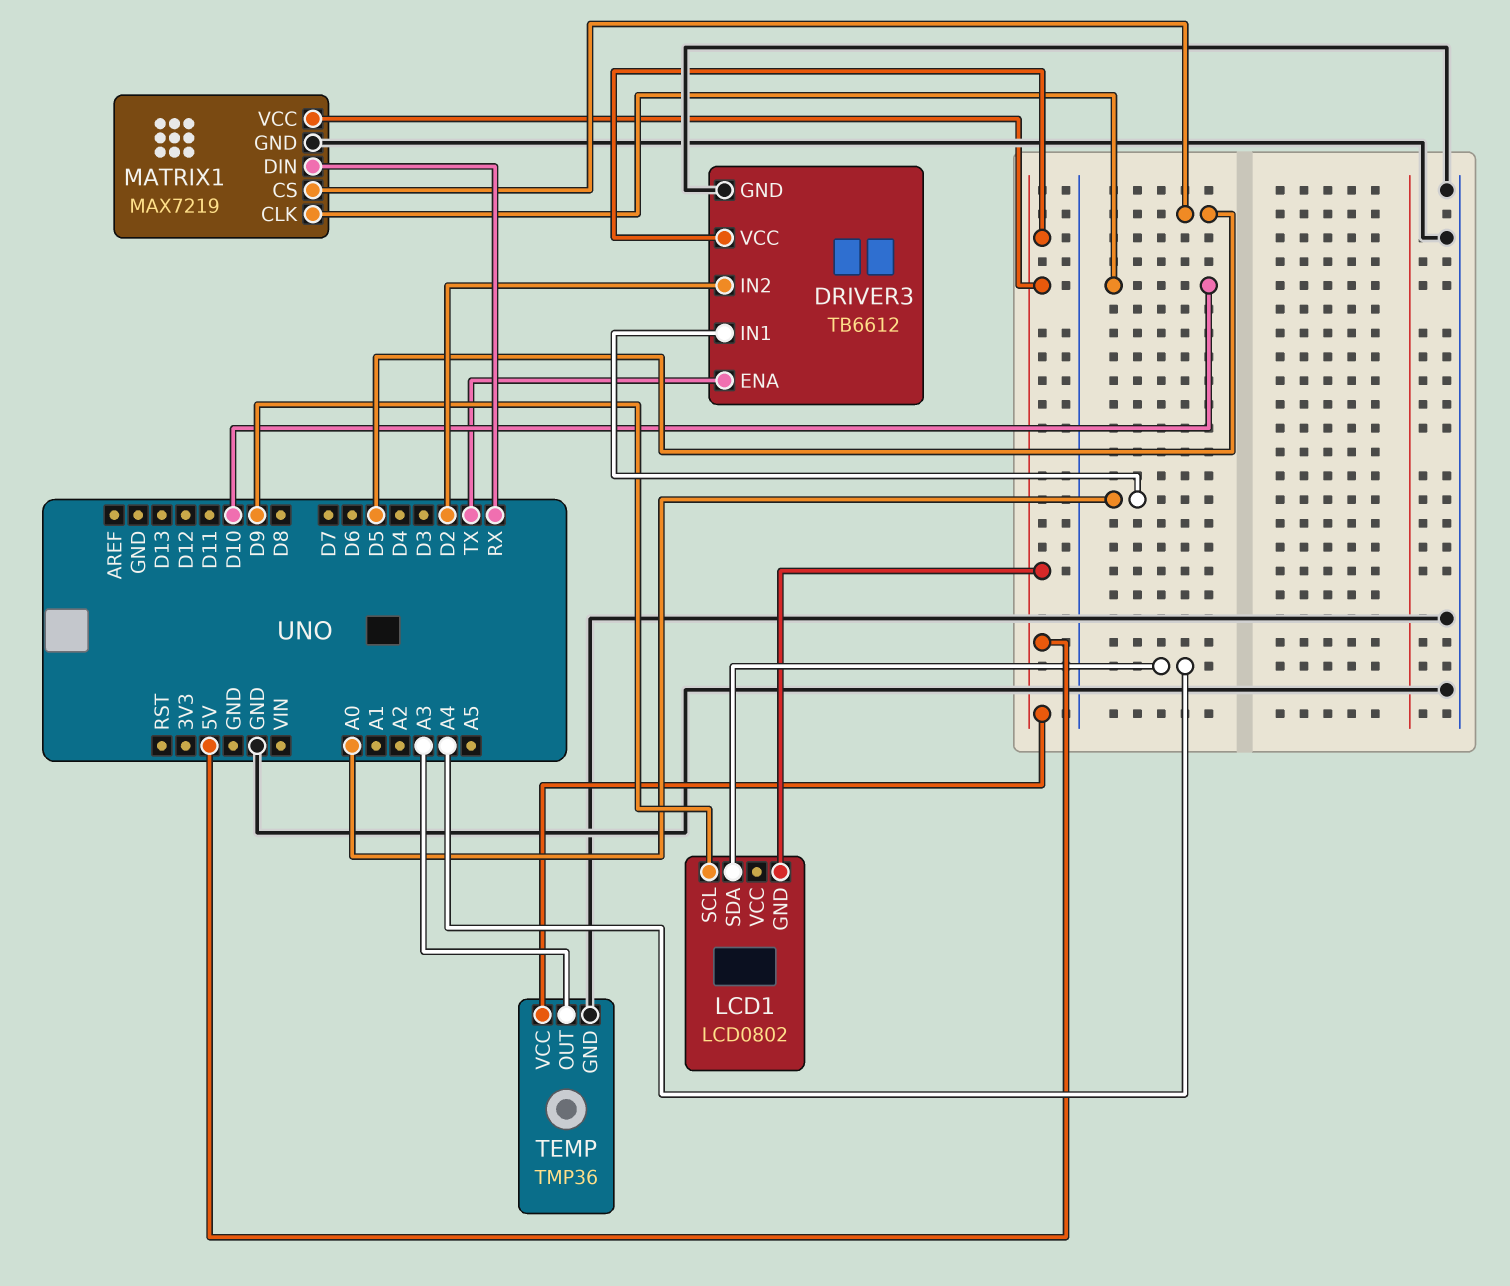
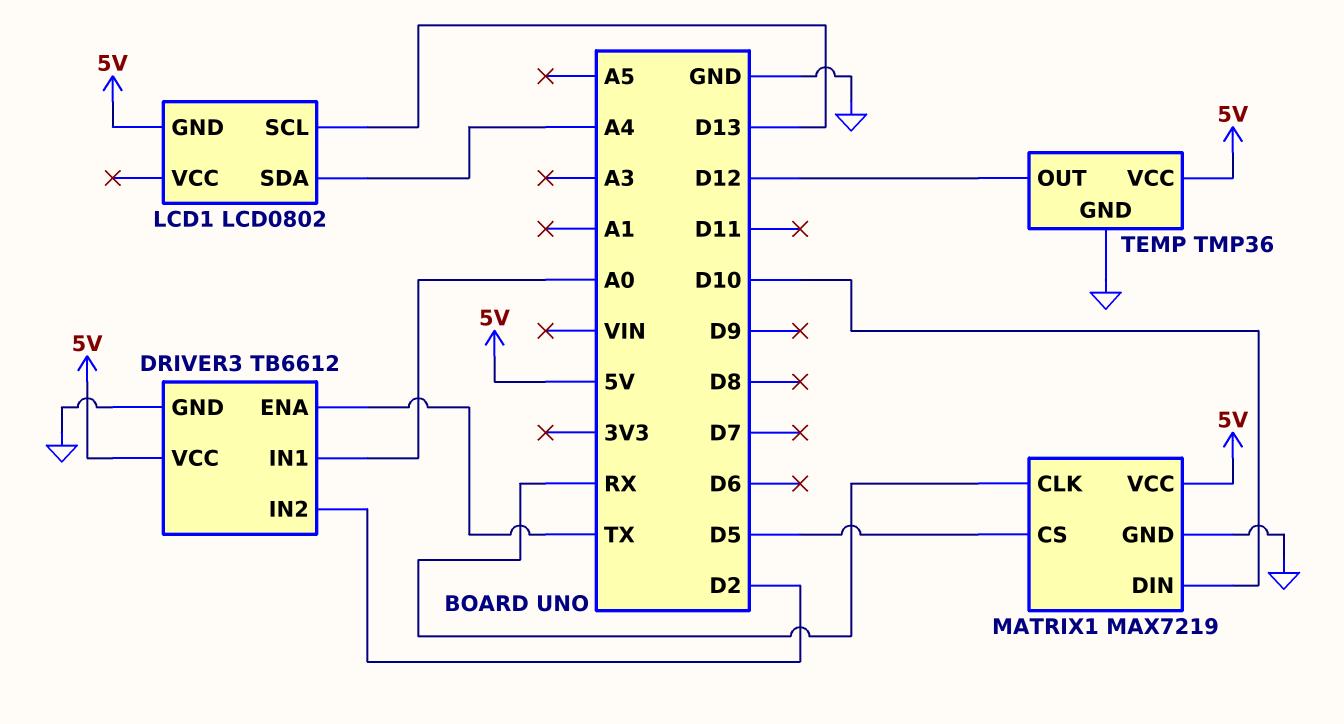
LCD1 pin SCL: D9 -> D13
MATRIX1 pin CLK: D10 -> RX
MATRIX1 pin DIN: RX -> D10
TEMP pin OUT: A3 -> D12

